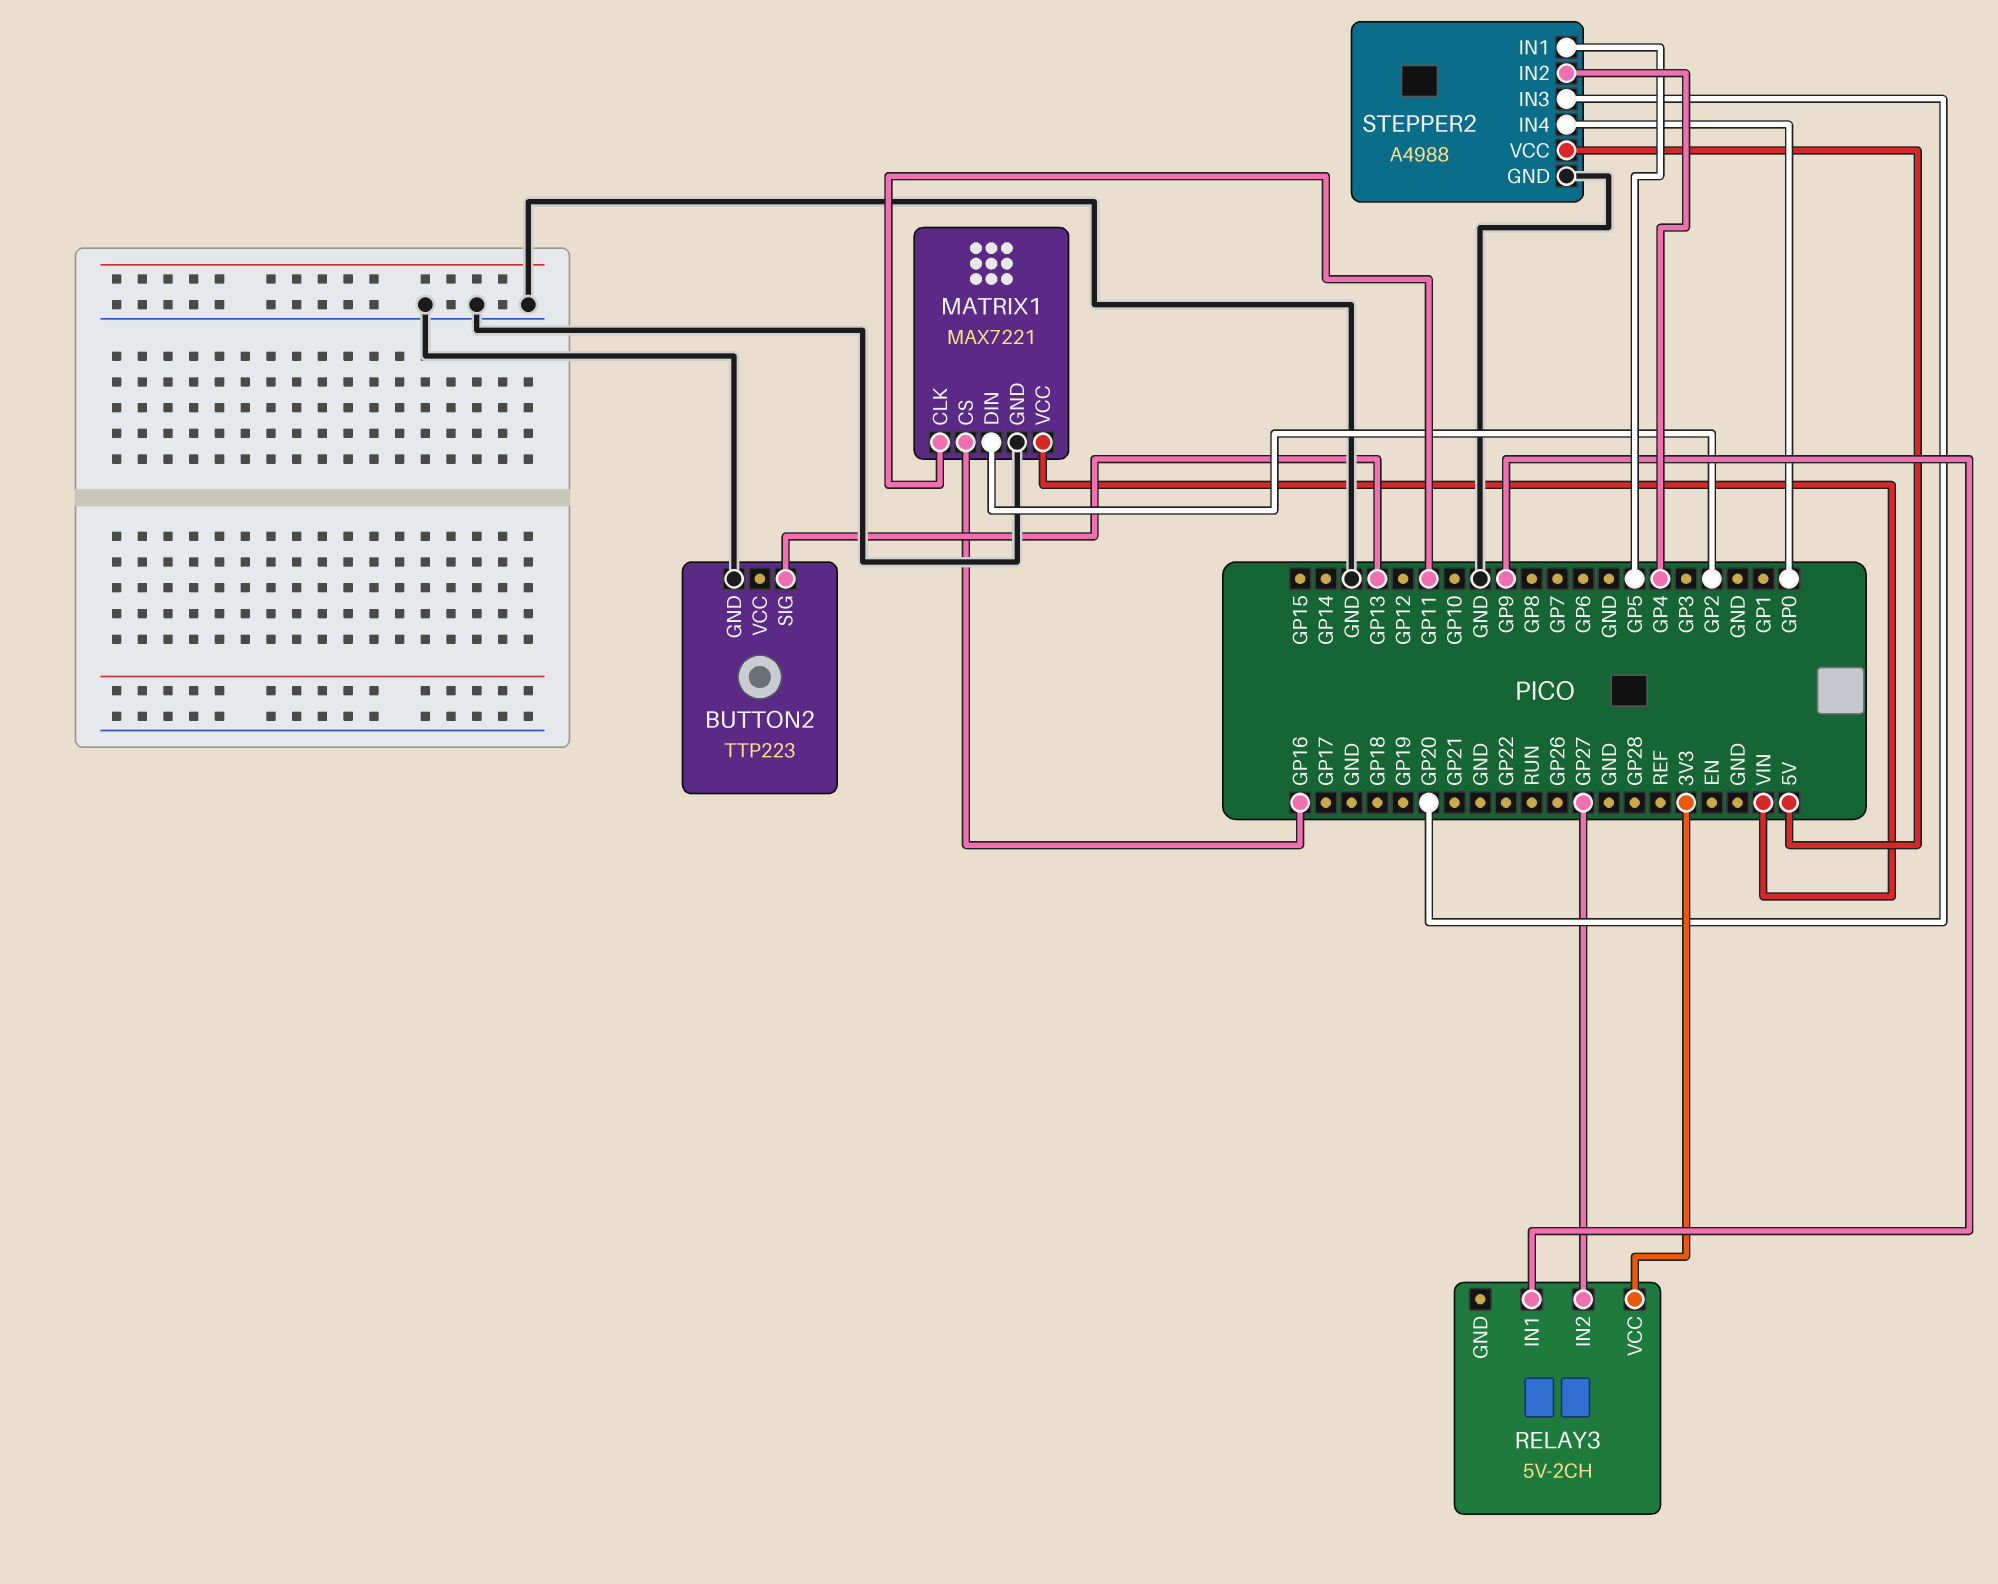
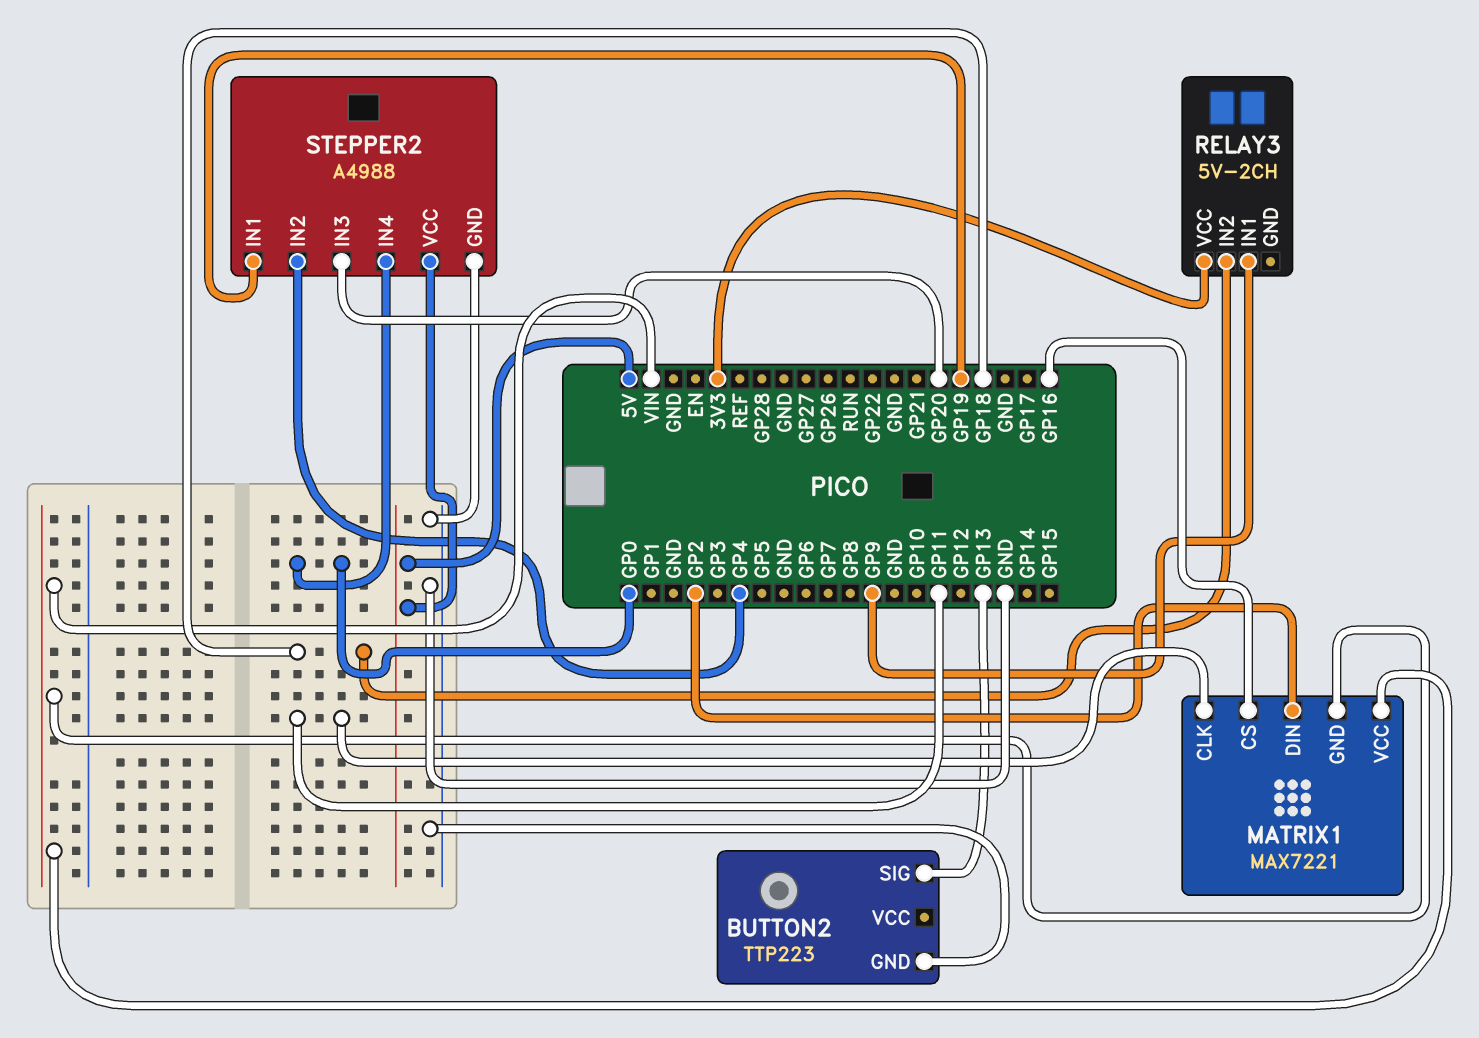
MATRIX1 pin GND: GND -> VIN
RELAY3 pin IN2: GP27 -> GP18
STEPPER2 pin IN1: GP5 -> GP19

